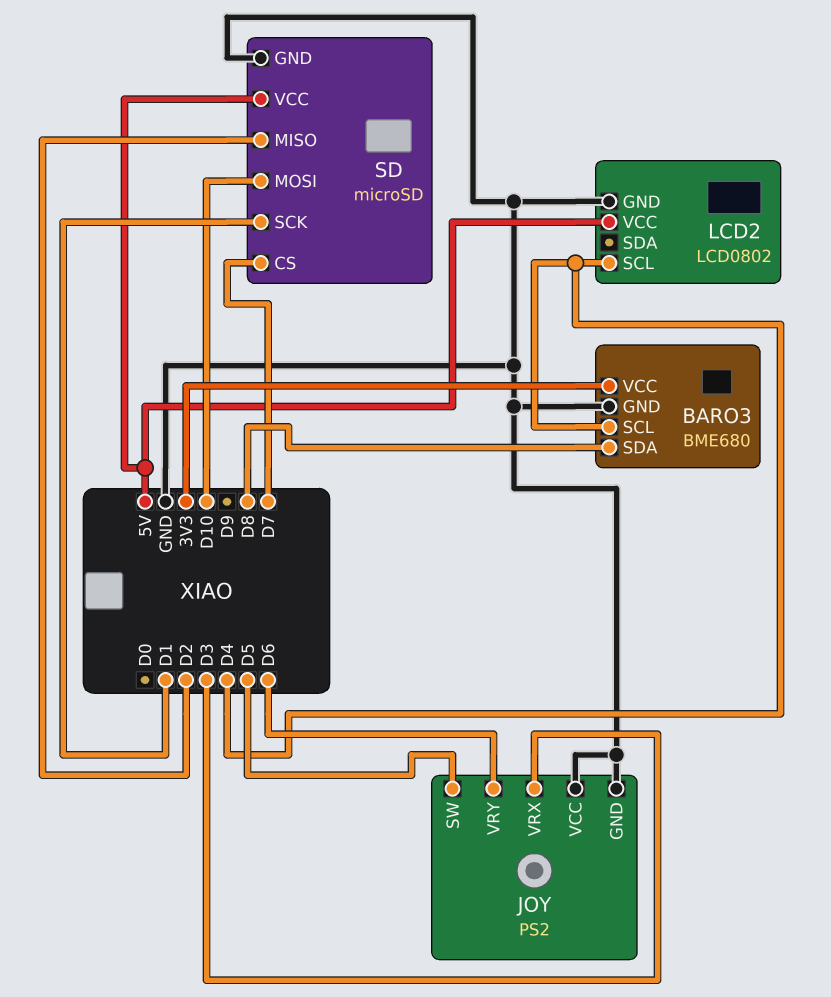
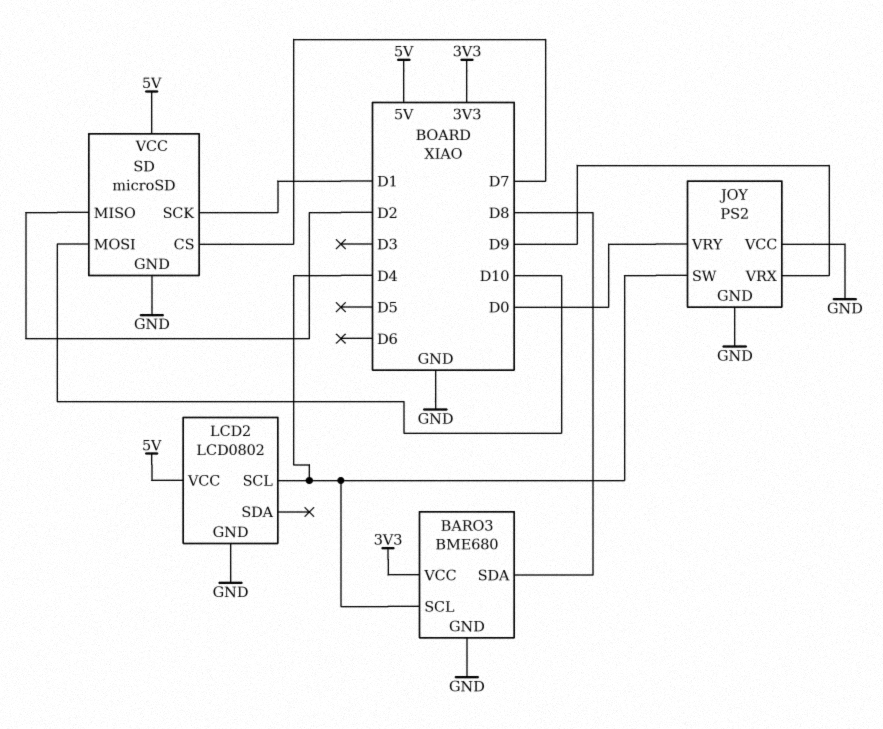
JOY pin SW: D5 -> D4
JOY pin VRX: D3 -> D9
JOY pin VRY: D6 -> D0

